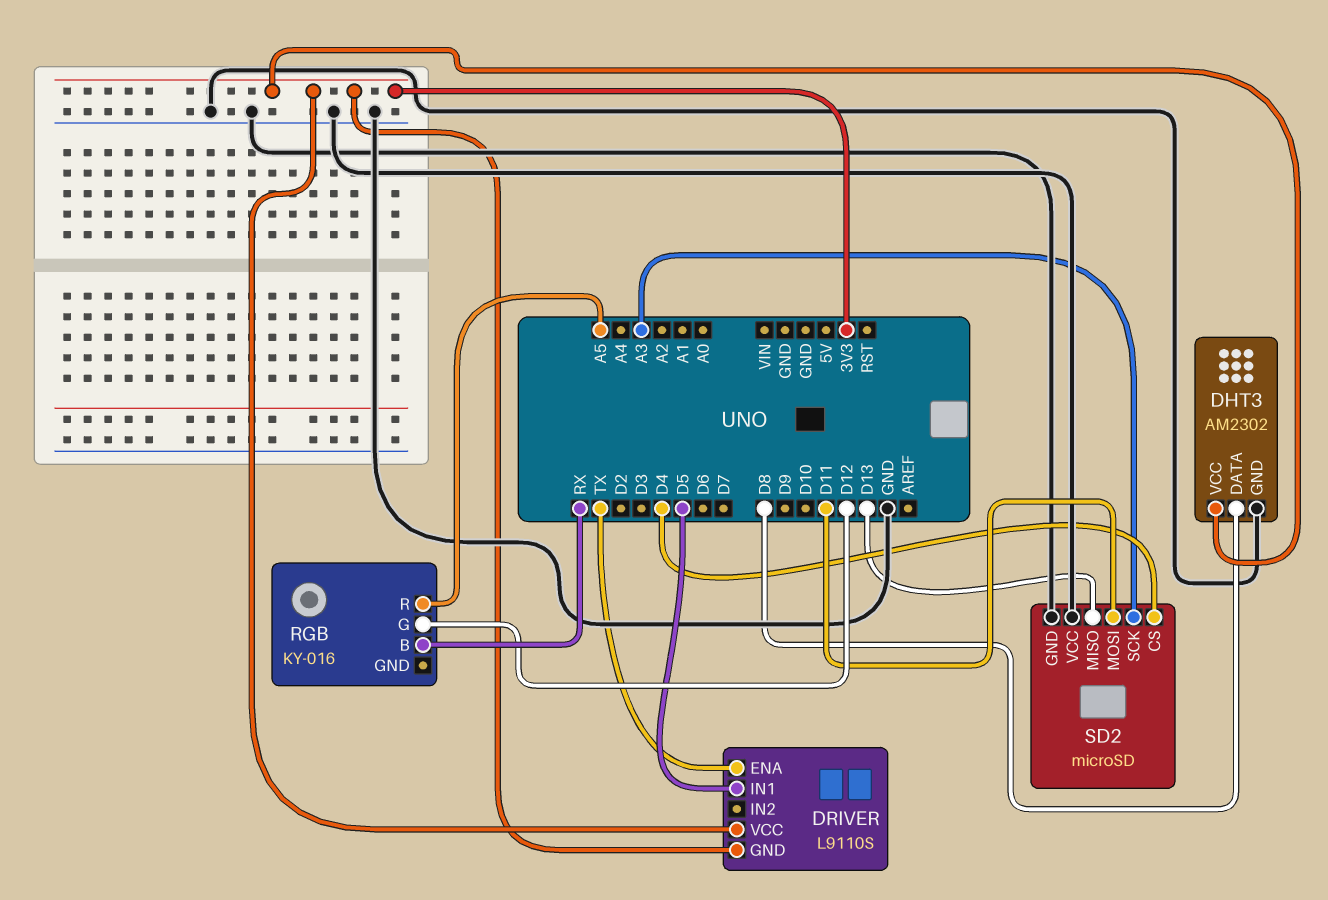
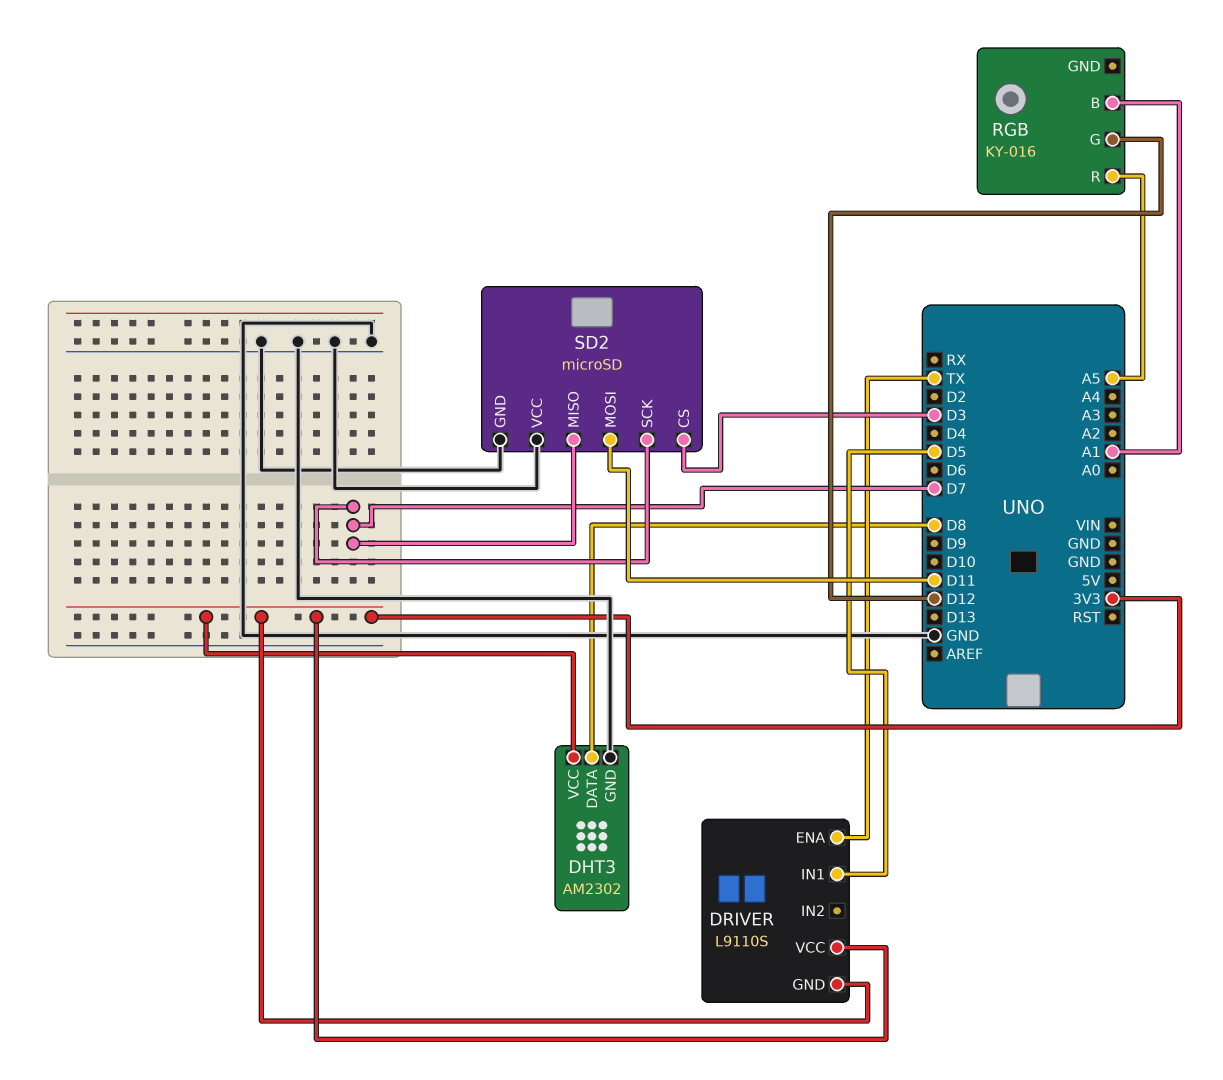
RGB pin B: RX -> A1
SD2 pin CS: D4 -> D3
SD2 pin MISO: D13 -> D7
SD2 pin SCK: A3 -> D7

